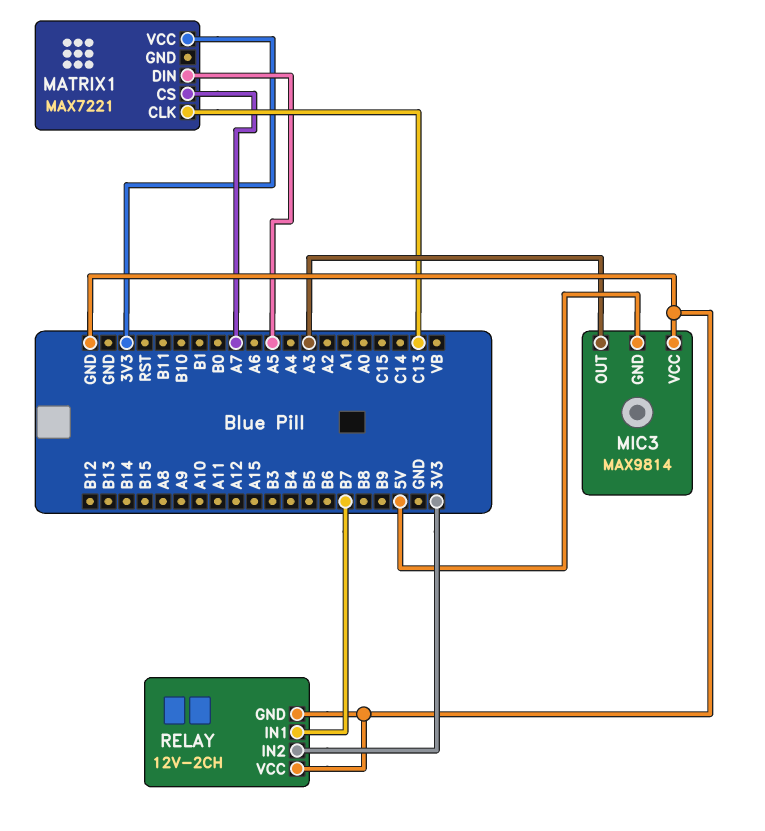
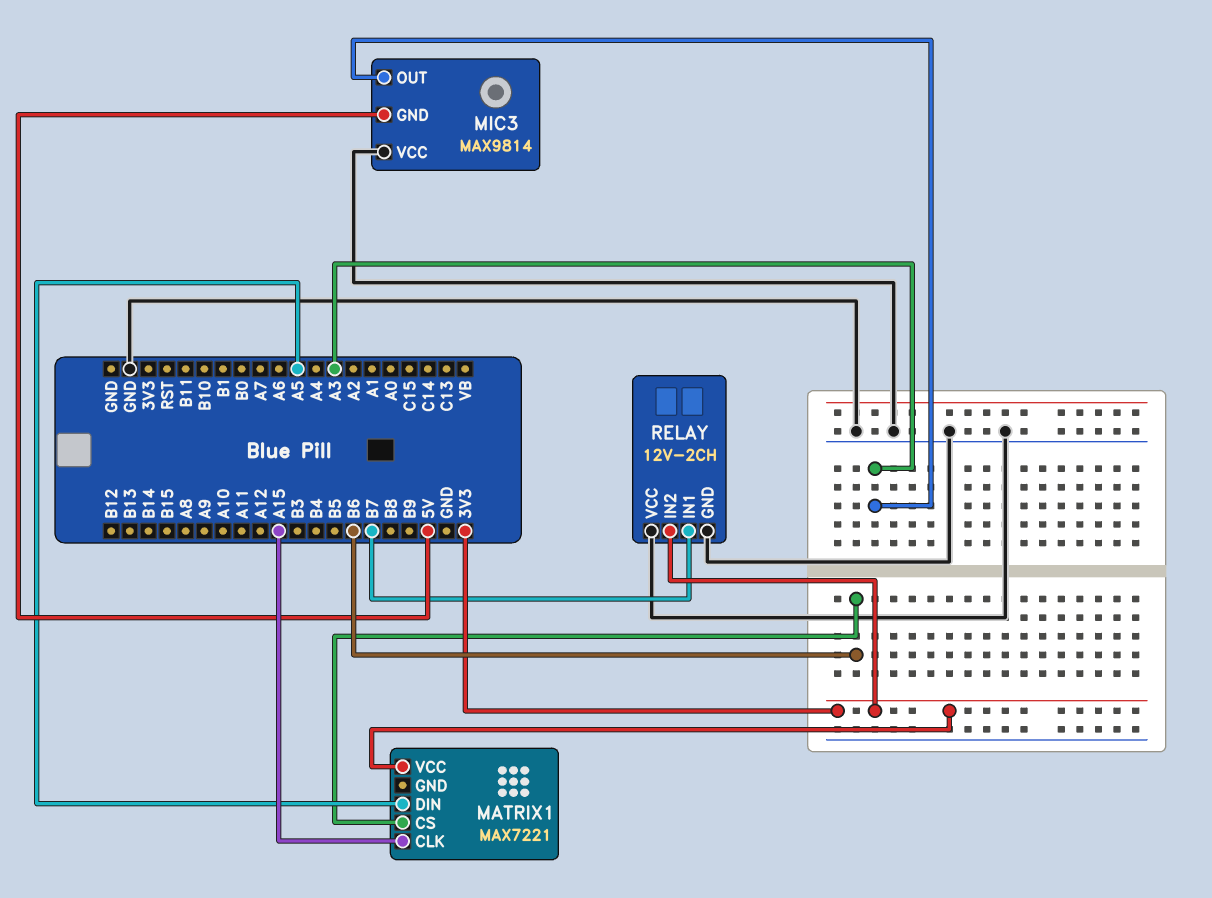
MATRIX1 pin CLK: C13 -> A15
MATRIX1 pin CS: A7 -> B6

